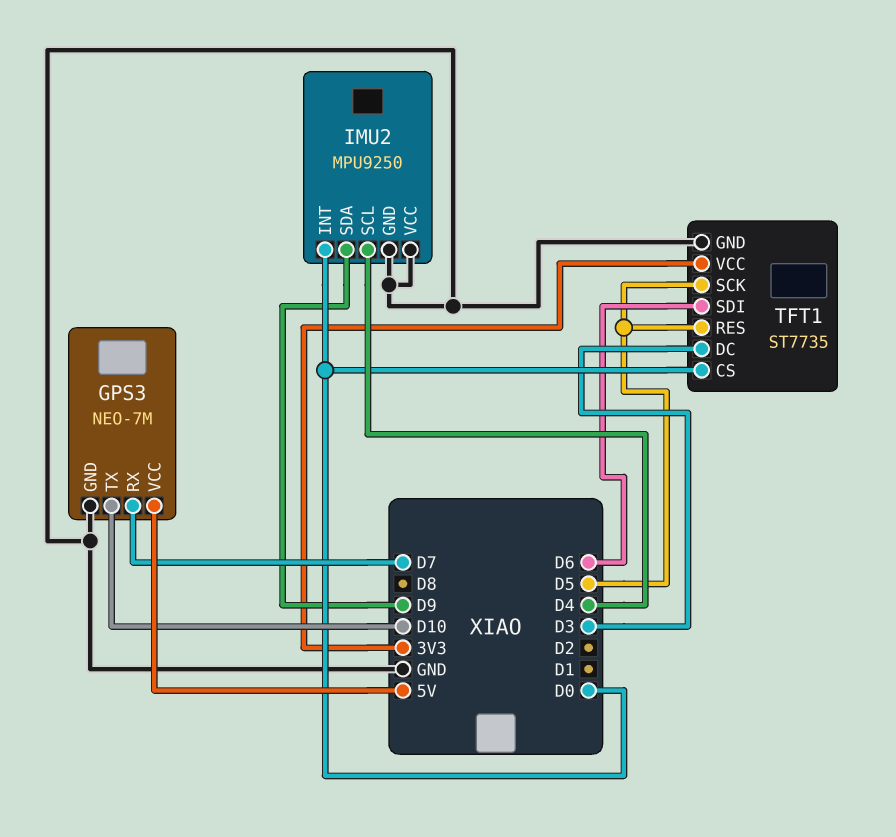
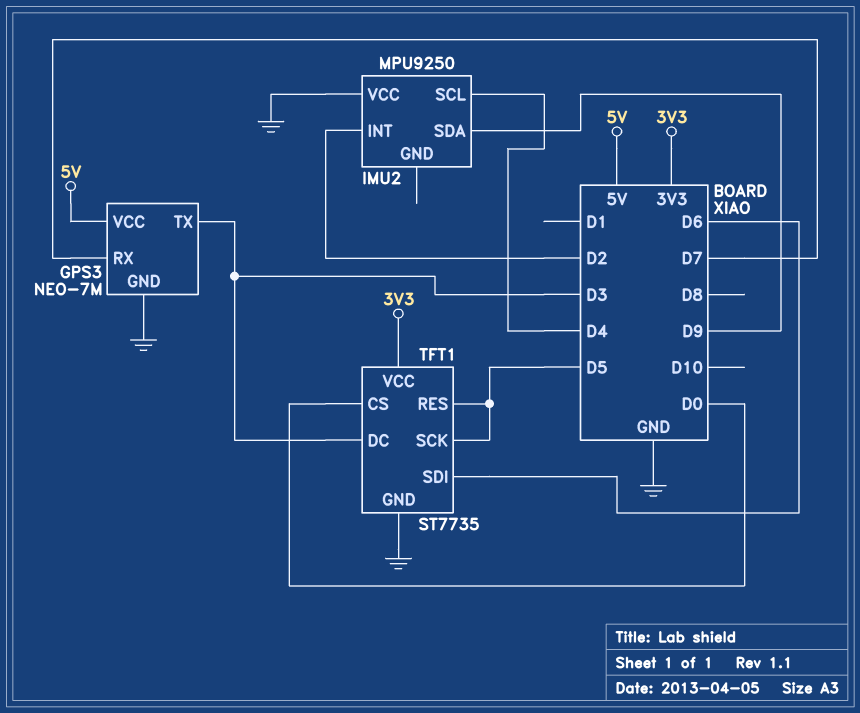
GPS3 pin TX: D10 -> D3
IMU2 pin GND: GND -> none
IMU2 pin INT: D0 -> D2

